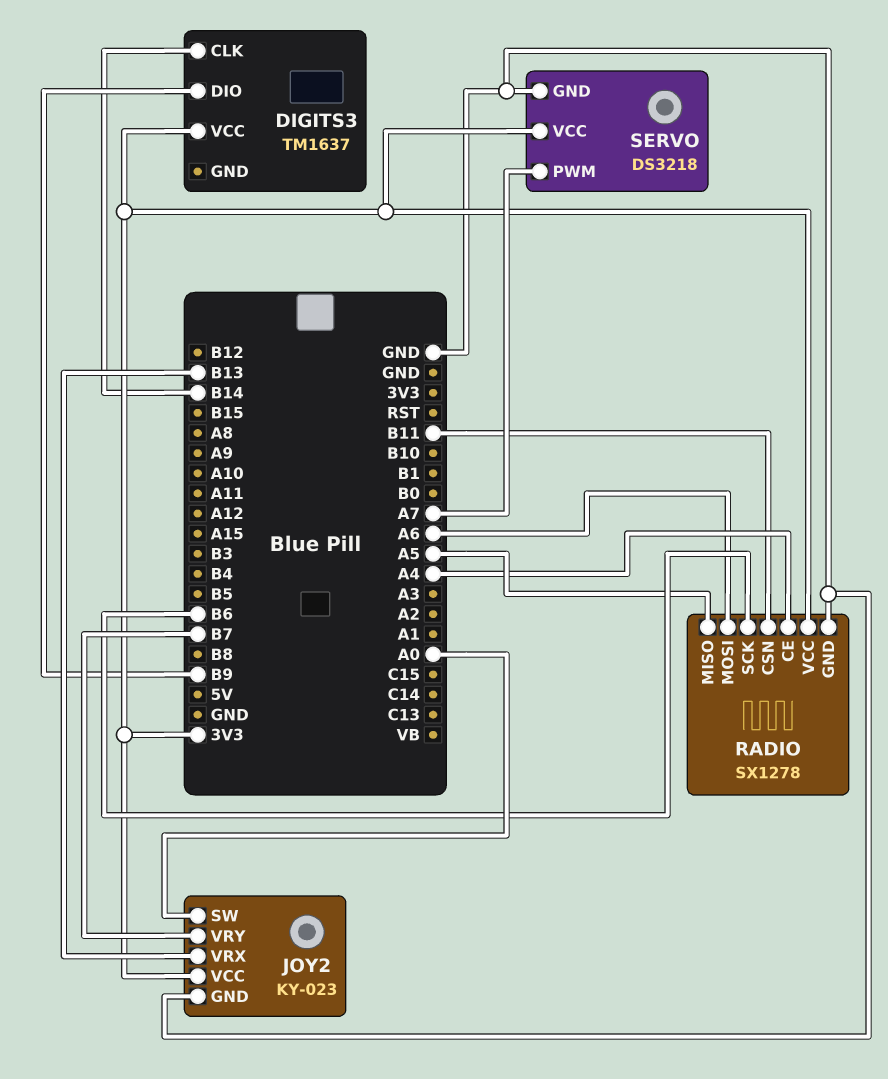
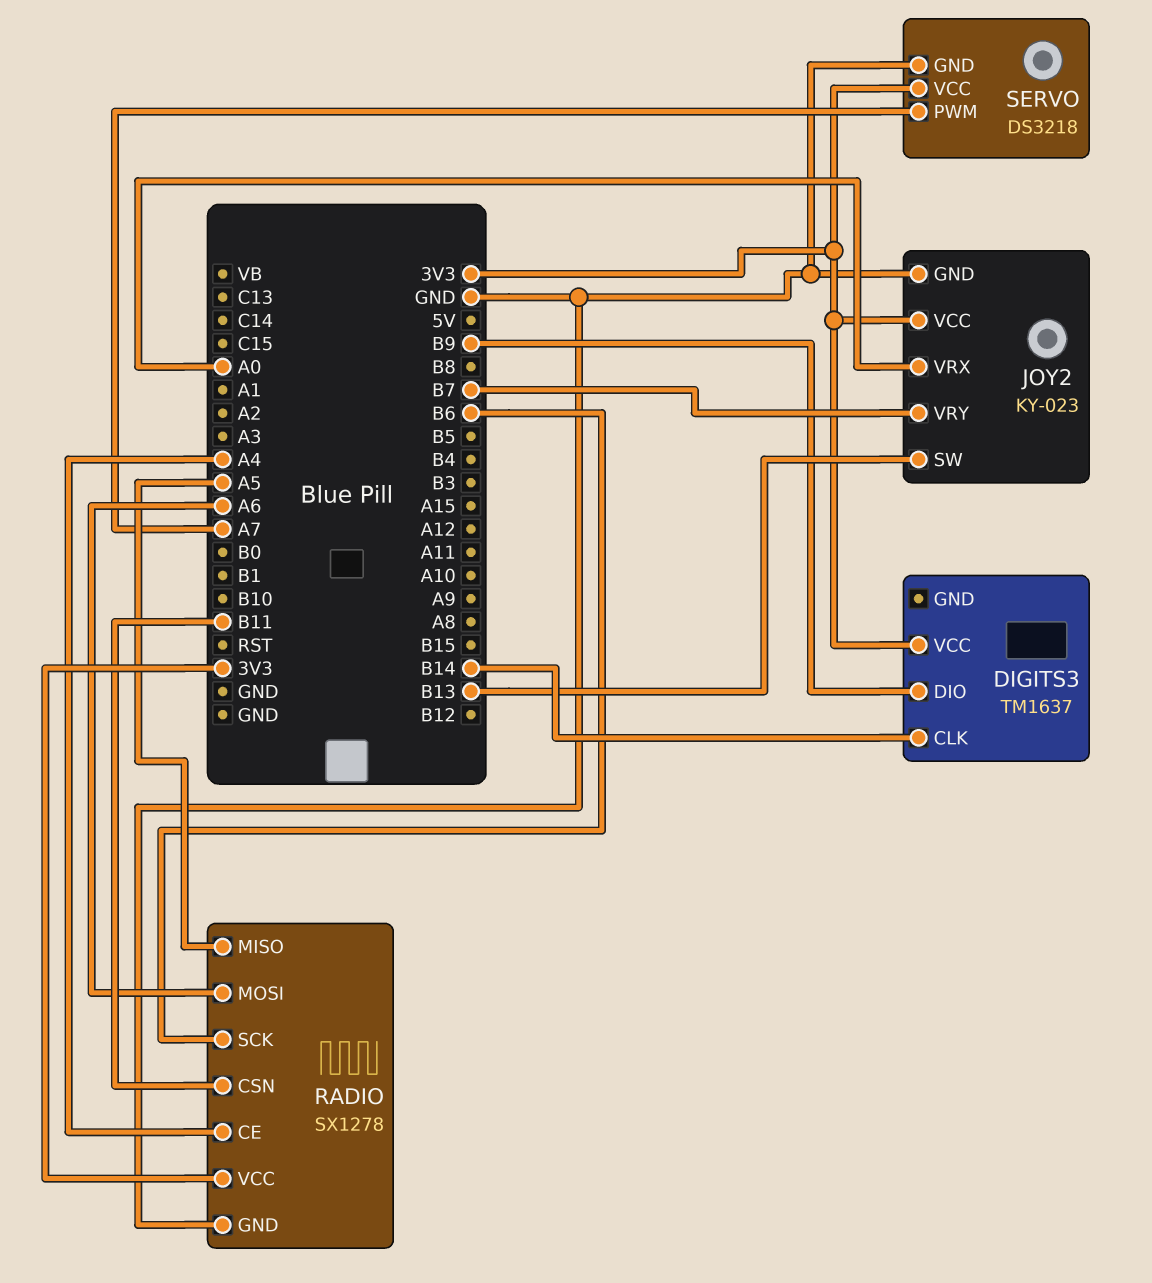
JOY2 pin SW: A0 -> B13
JOY2 pin VRX: B13 -> A0

